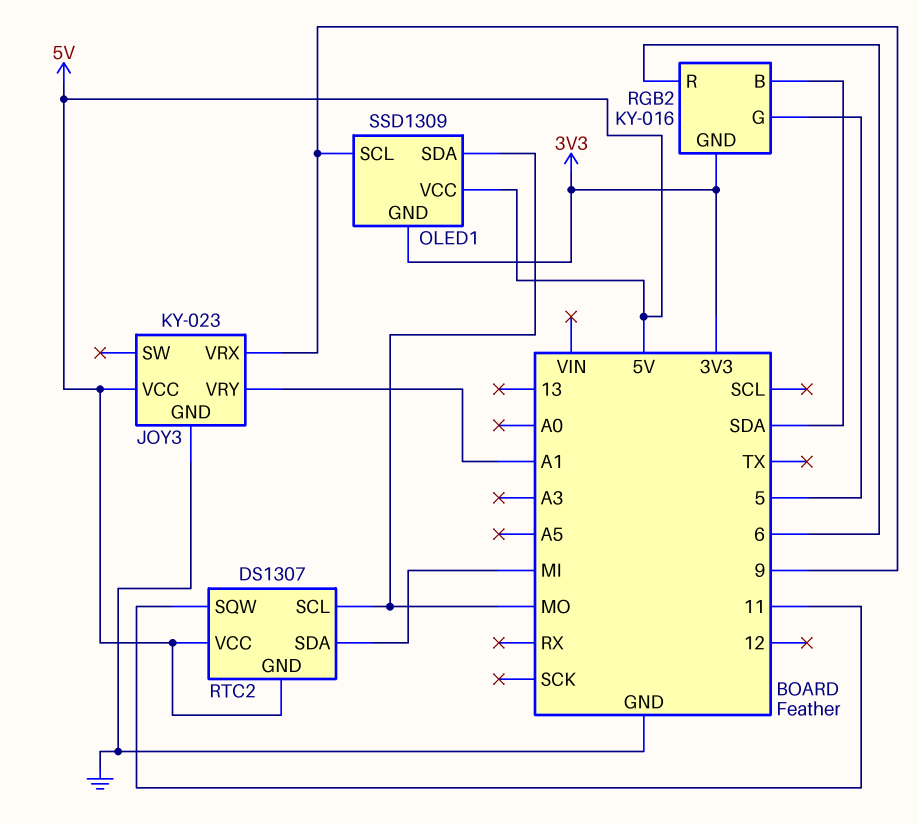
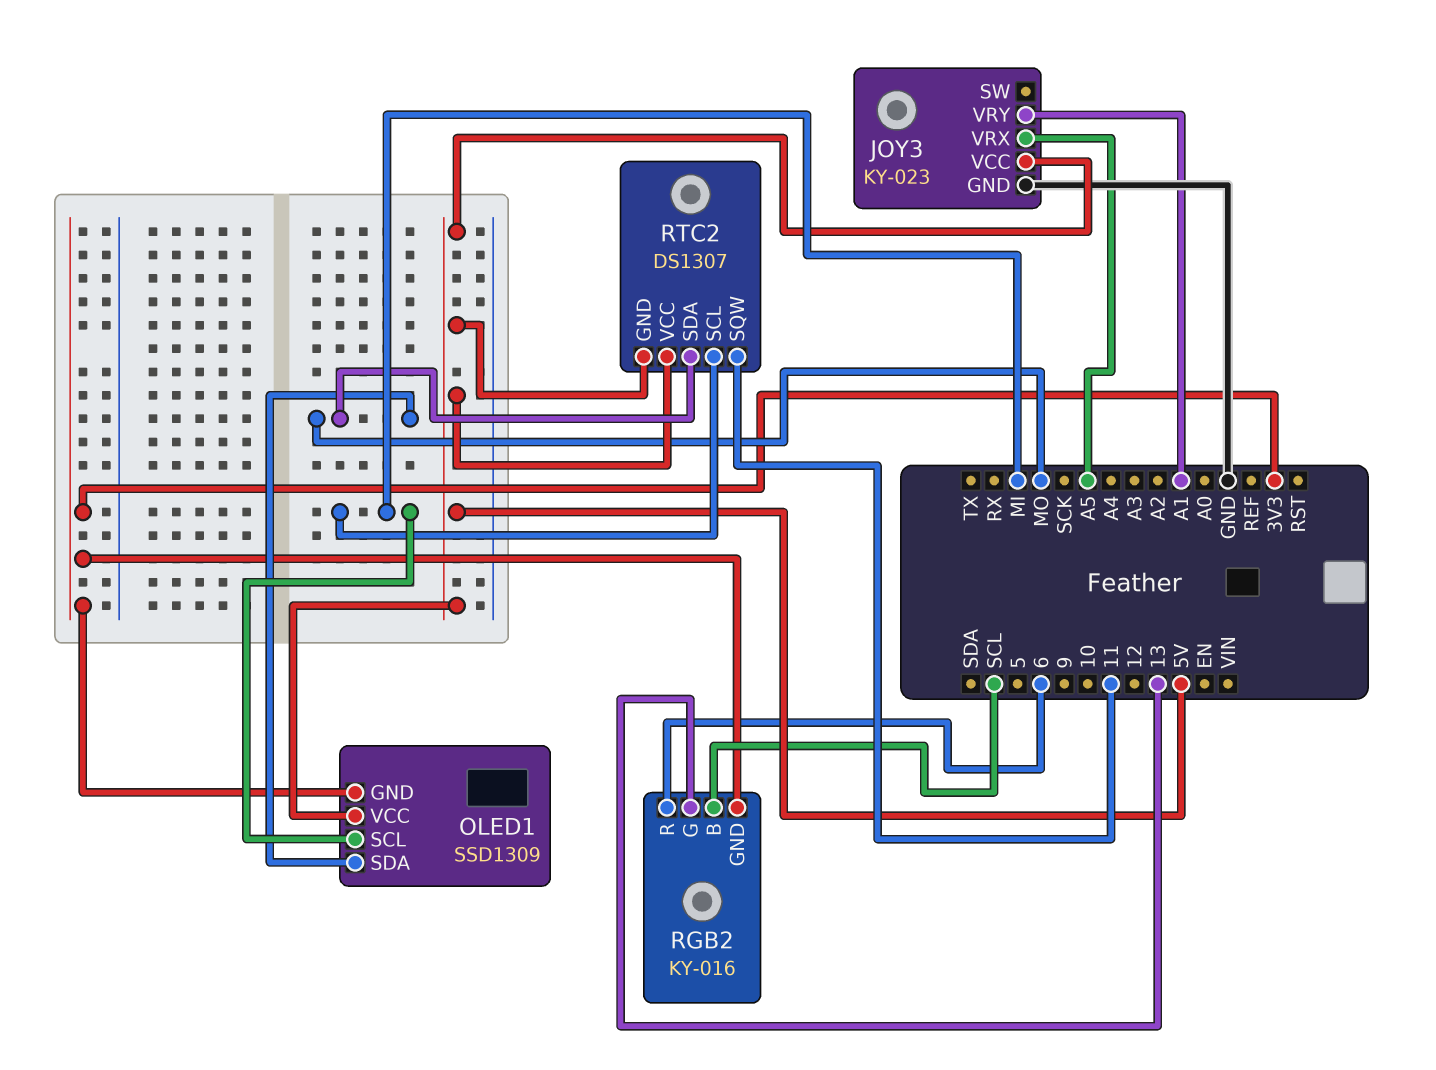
JOY3 pin VRX: 9 -> A5
OLED1 pin SCL: 9 -> MI
RGB2 pin B: SDA -> SCL
RGB2 pin G: 5 -> 13
RTC2 pin SCL: MO -> MI
RTC2 pin SDA: MI -> MO

